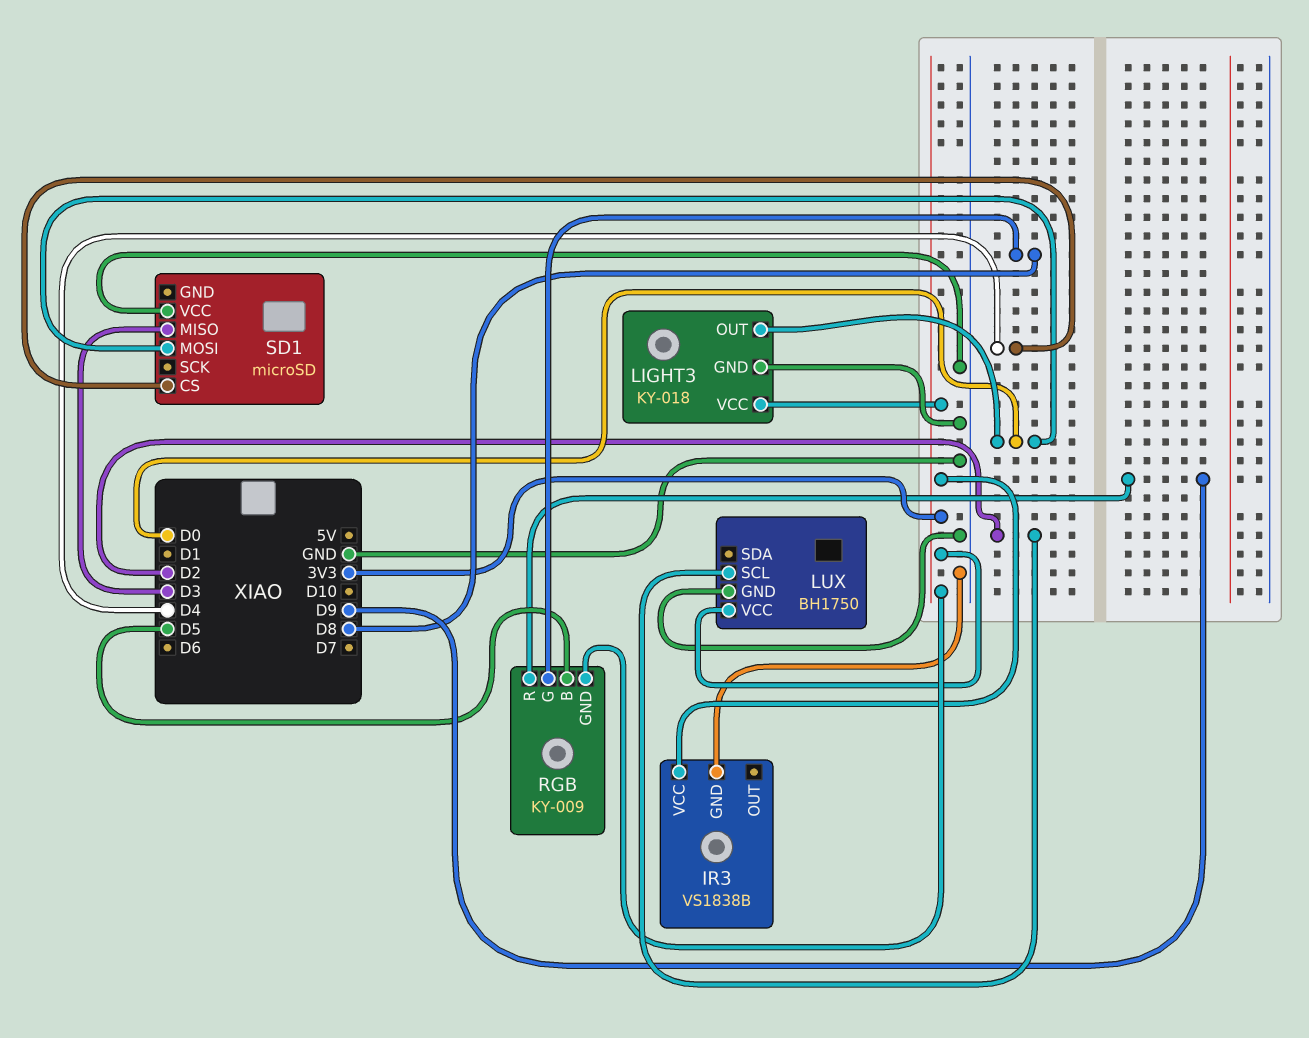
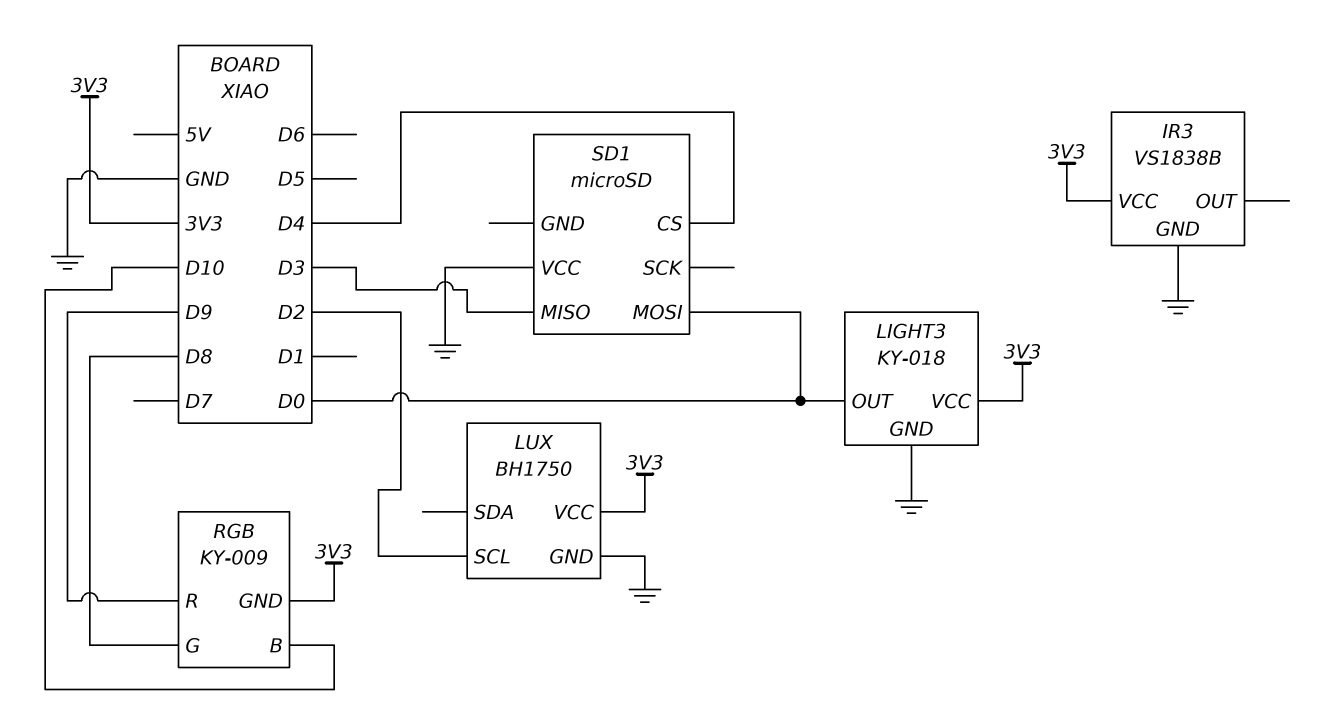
RGB pin B: D5 -> D10

